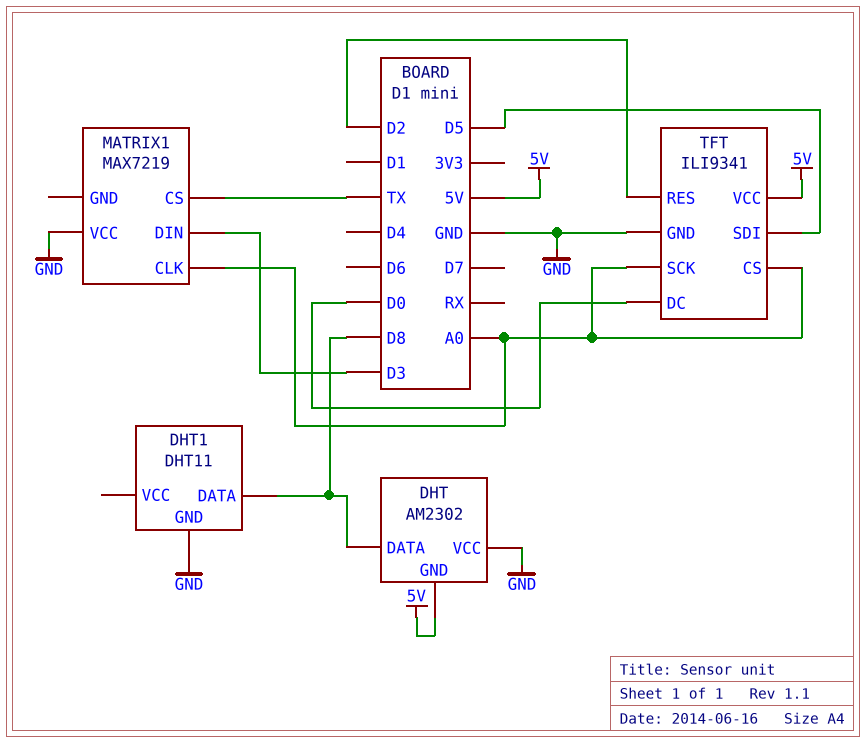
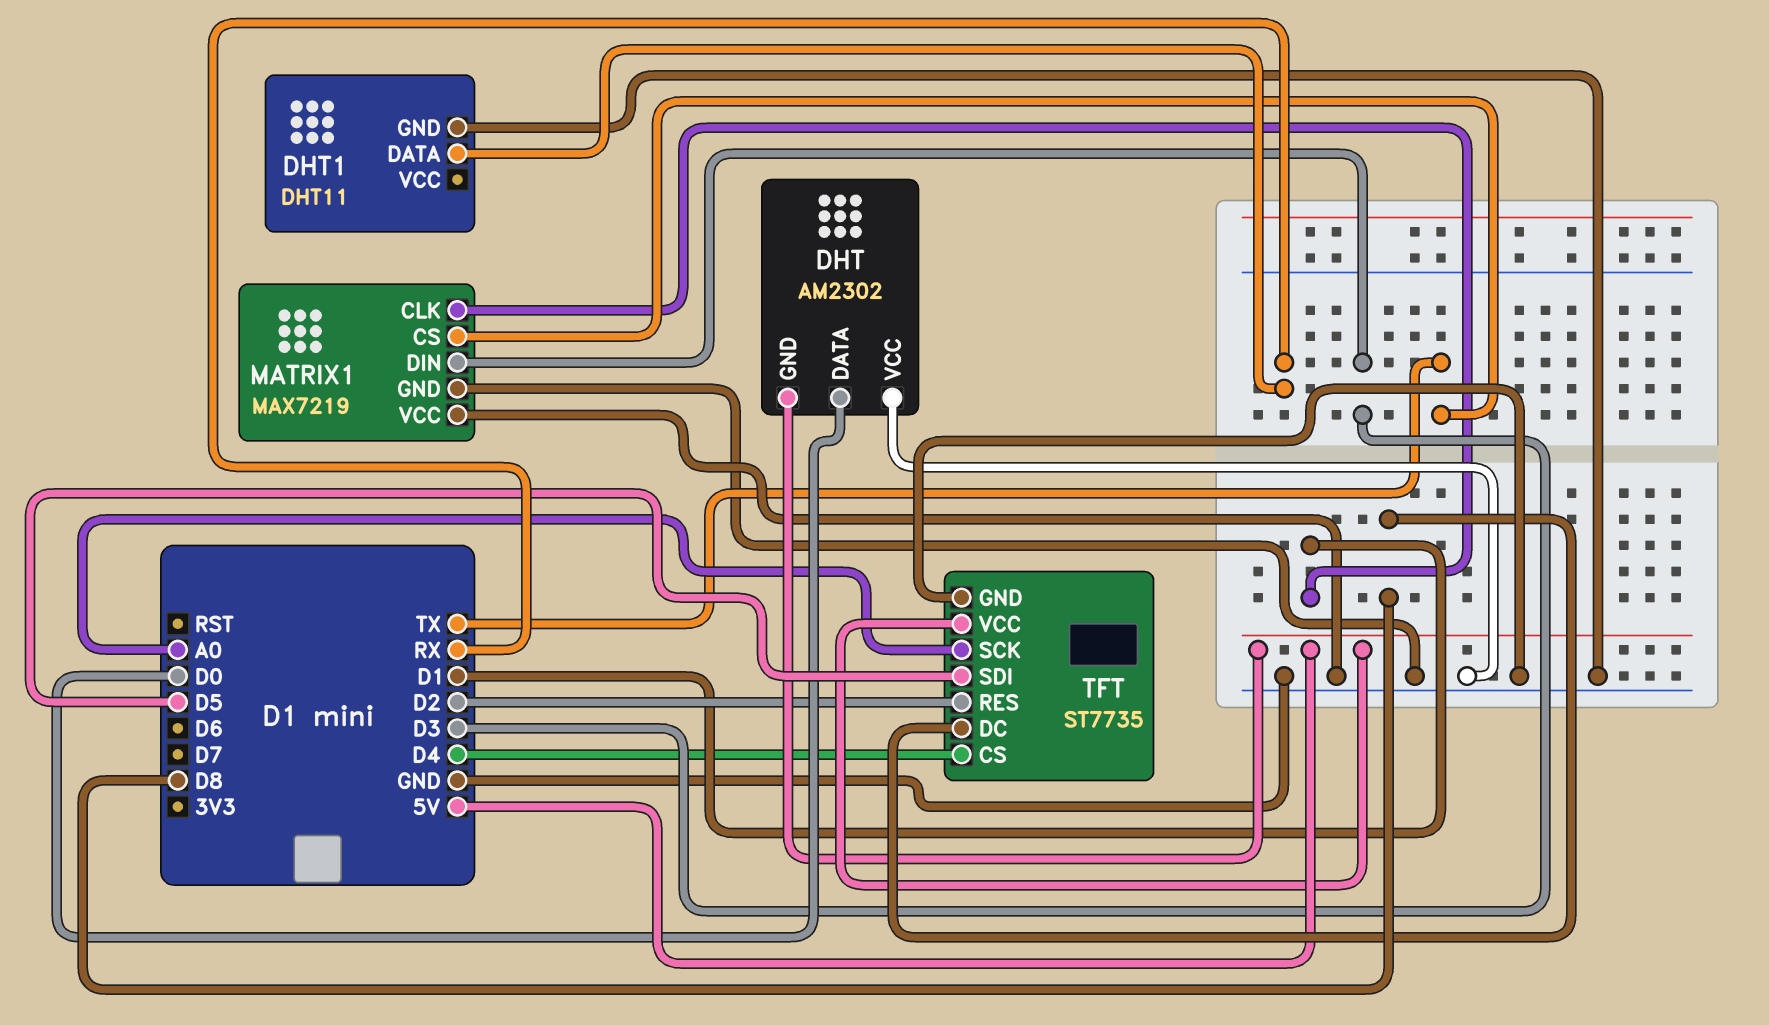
DHT pin DATA: D8 -> D0
DHT1 pin DATA: D8 -> RX
MATRIX1 pin CLK: A0 -> D1
MATRIX1 pin GND: none -> GND
TFT: ILI9341 -> ST7735
TFT pin CS: A0 -> D4
TFT pin DC: D0 -> D8

